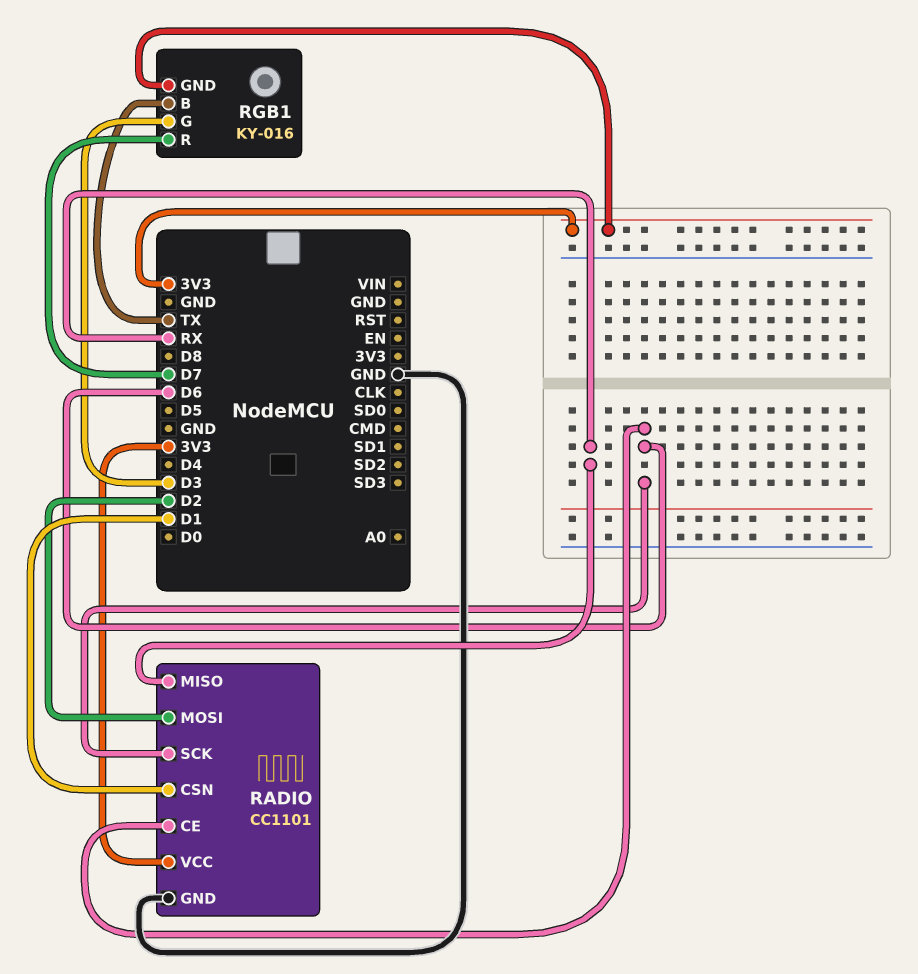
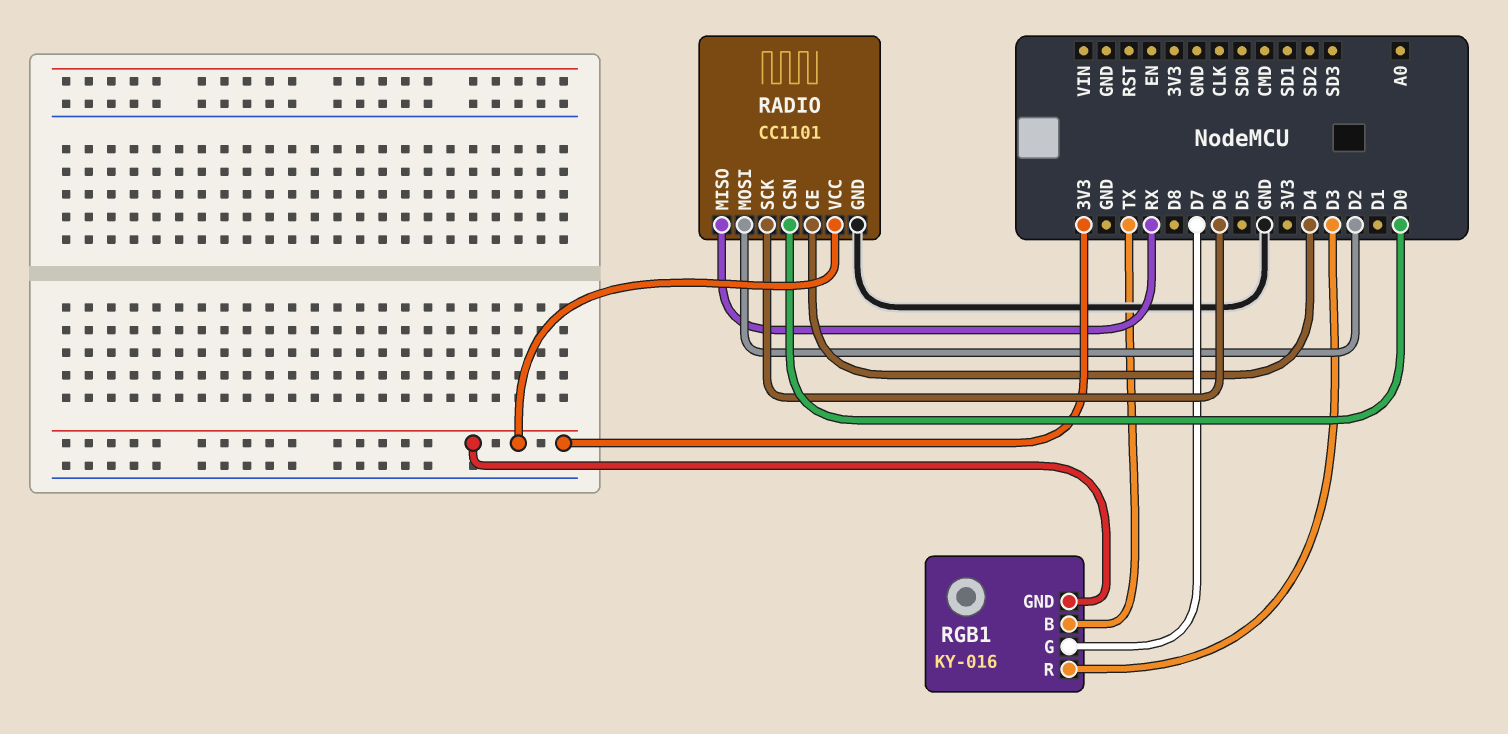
RADIO pin CE: D6 -> D4
RADIO pin CSN: D1 -> D0
RGB1 pin G: D3 -> D7
RGB1 pin R: D7 -> D3

